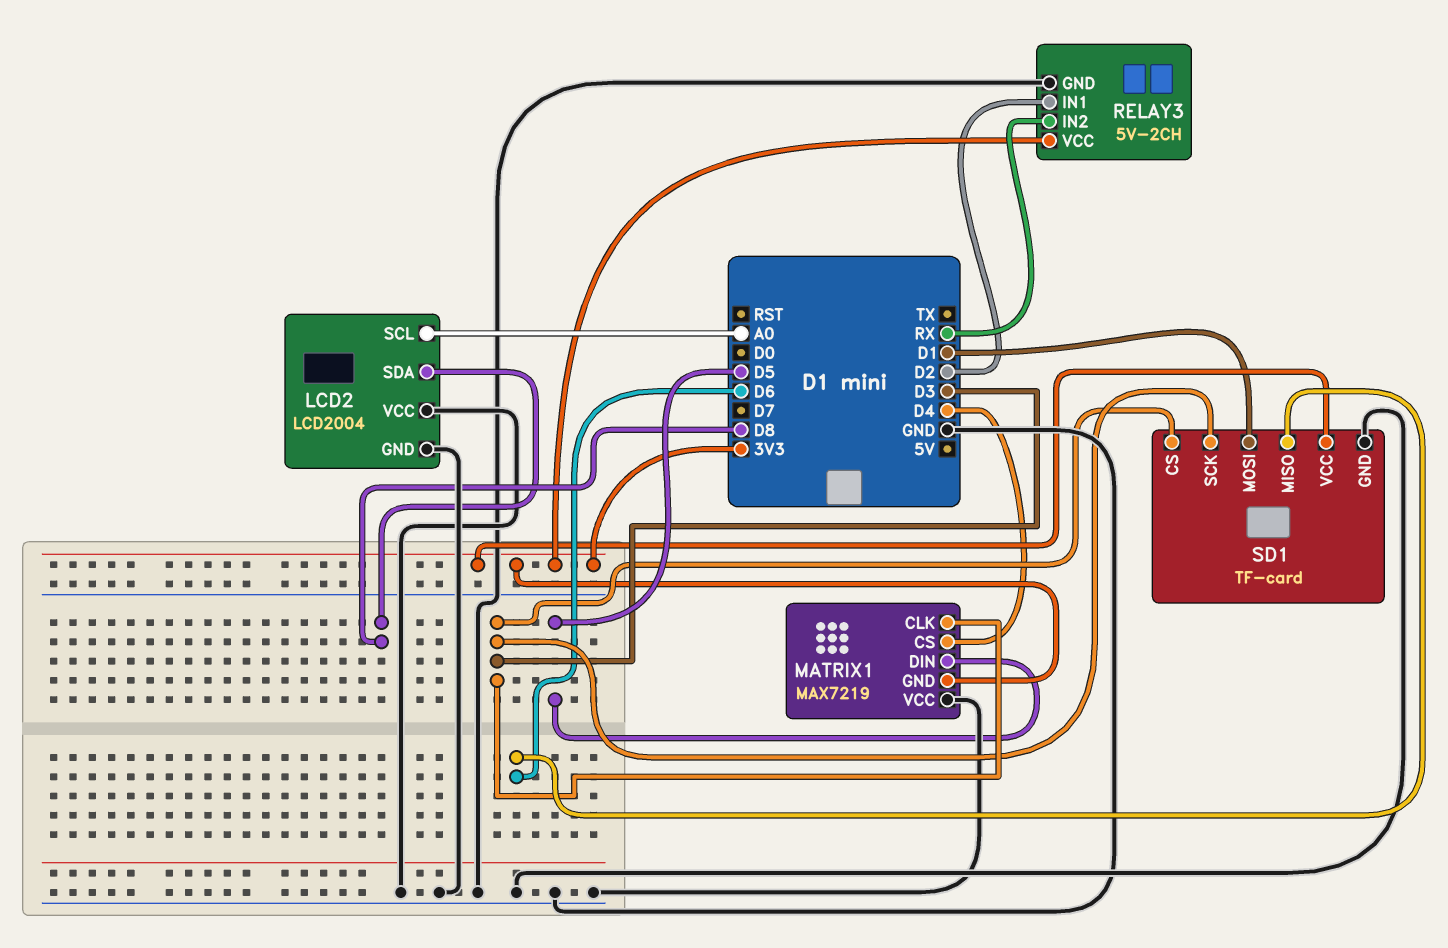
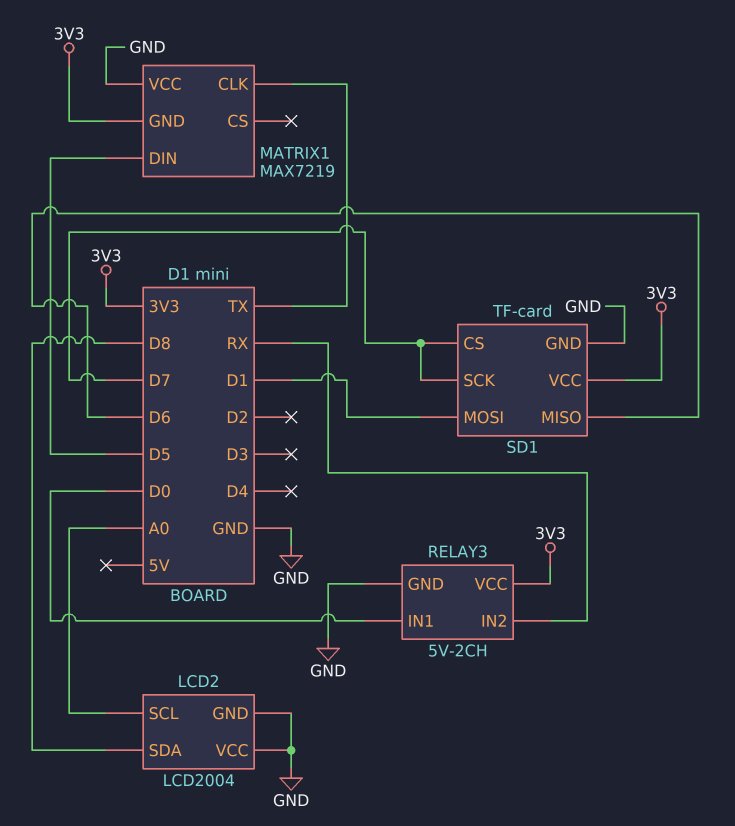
MATRIX1 pin CLK: D3 -> TX
MATRIX1 pin CS: D4 -> none
RELAY3 pin IN1: D2 -> D0
SD1 pin CS: D3 -> D7
SD1 pin SCK: D3 -> D7

